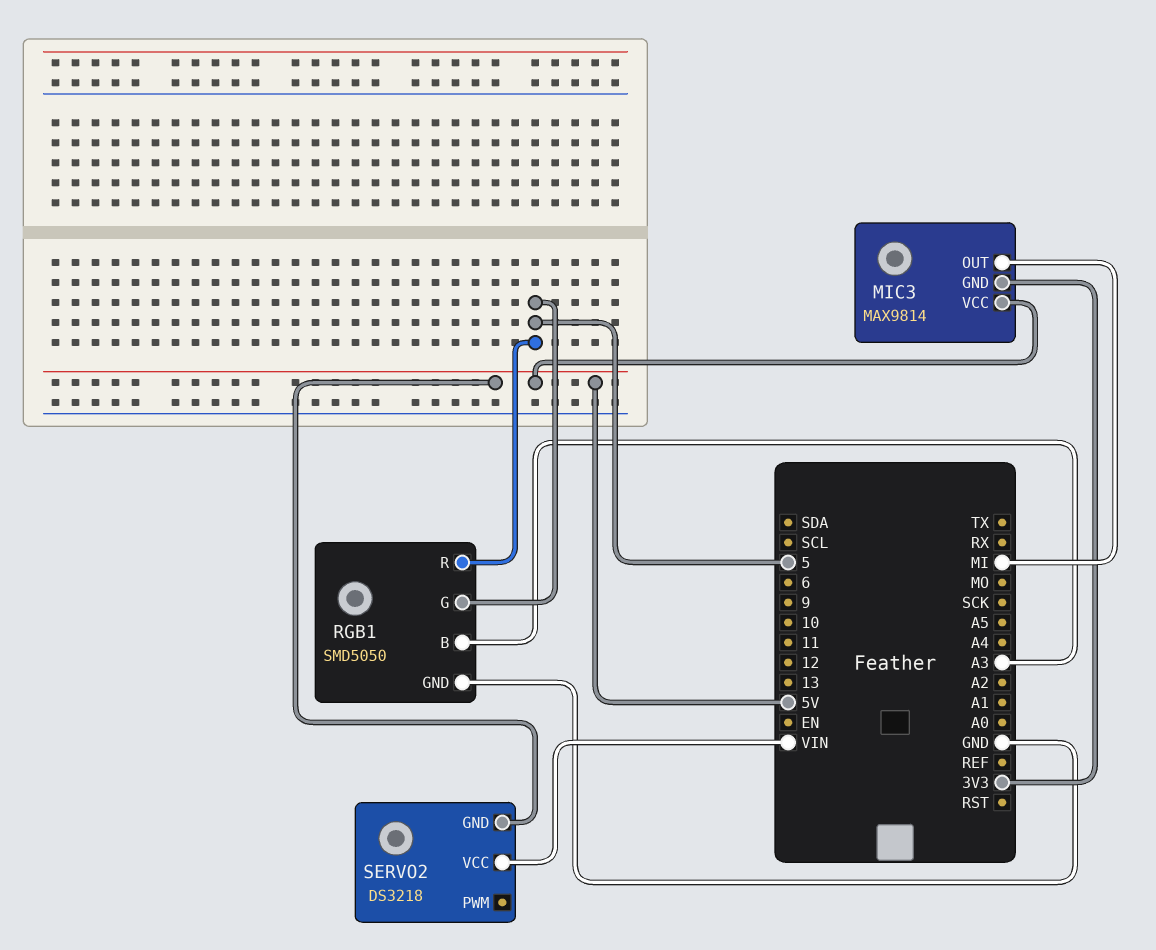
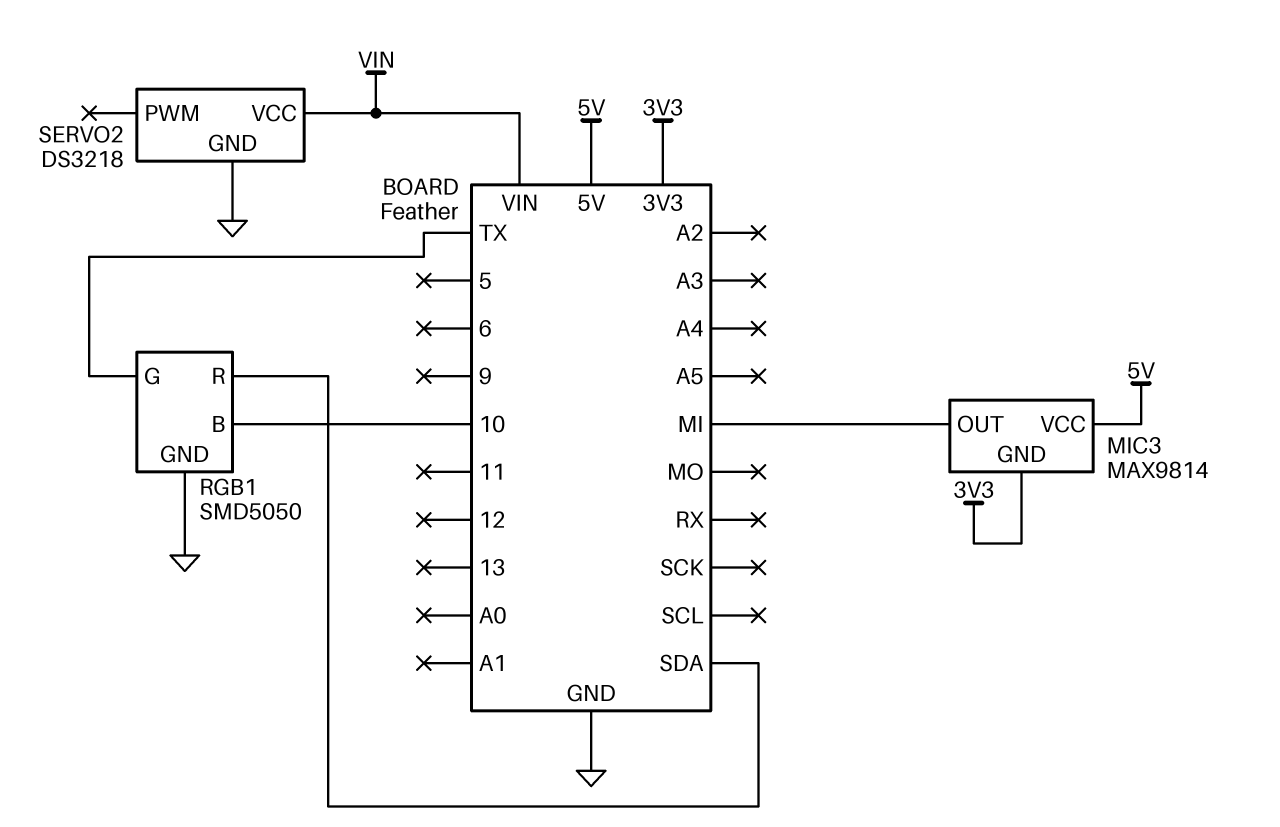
RGB1 pin B: A3 -> 10
RGB1 pin G: 5 -> TX
RGB1 pin R: 5 -> SDA
SERVO2 pin GND: 5V -> GND

